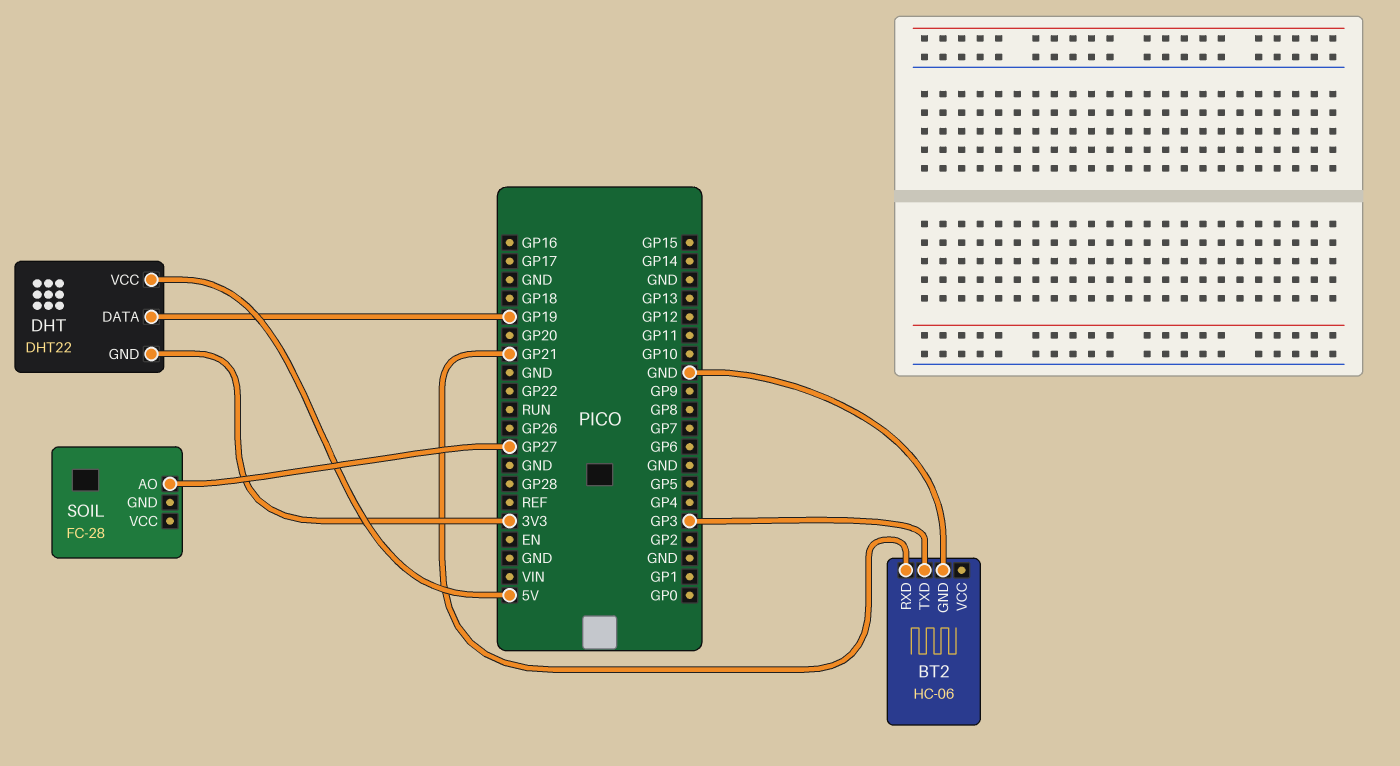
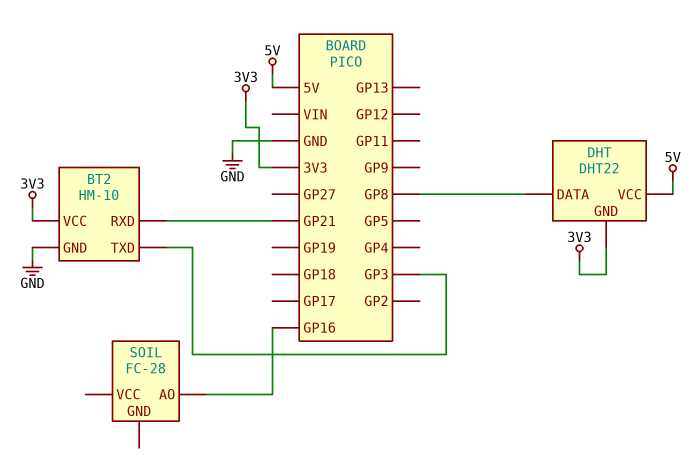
BT2: HC-06 -> HM-10
BT2 pin VCC: none -> 3V3
DHT pin DATA: GP19 -> GP8
SOIL pin AO: GP27 -> GP16

